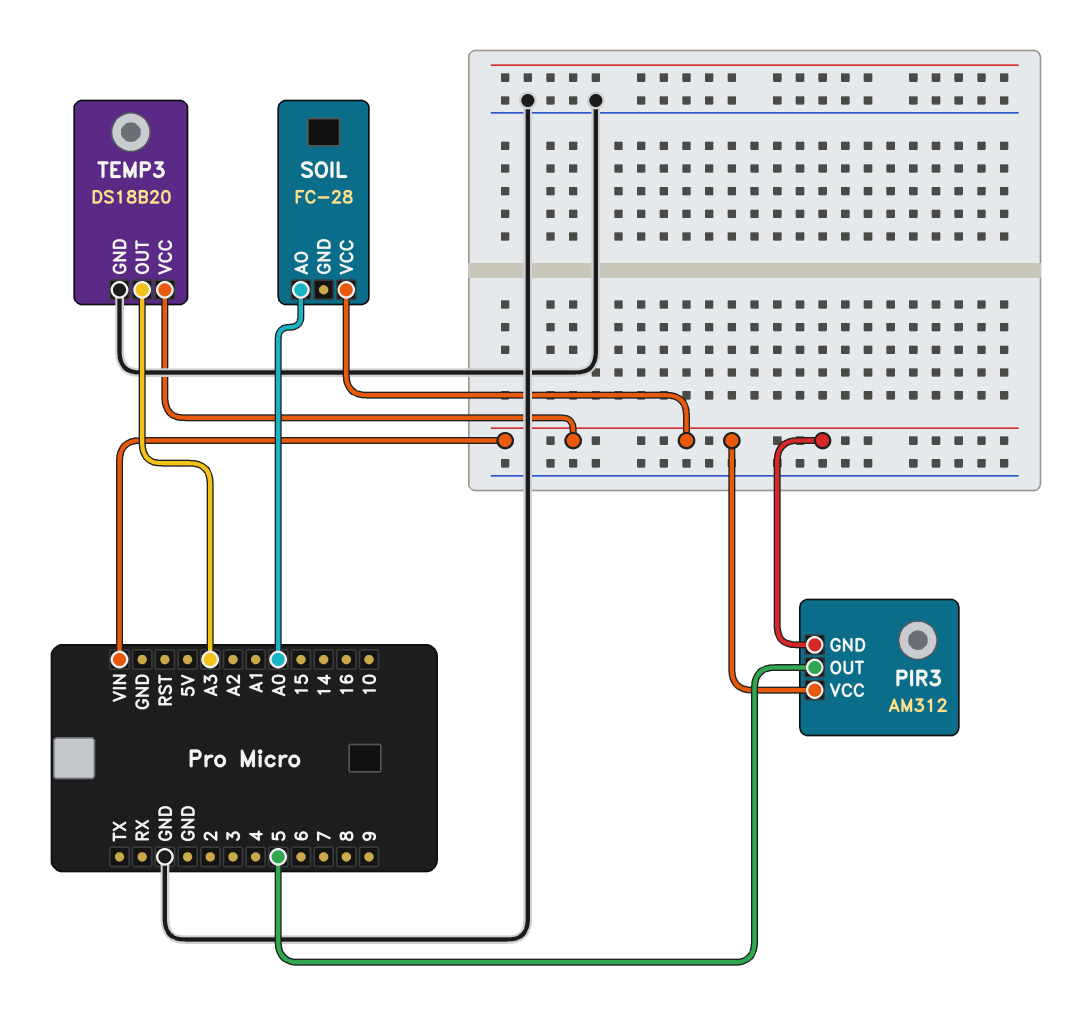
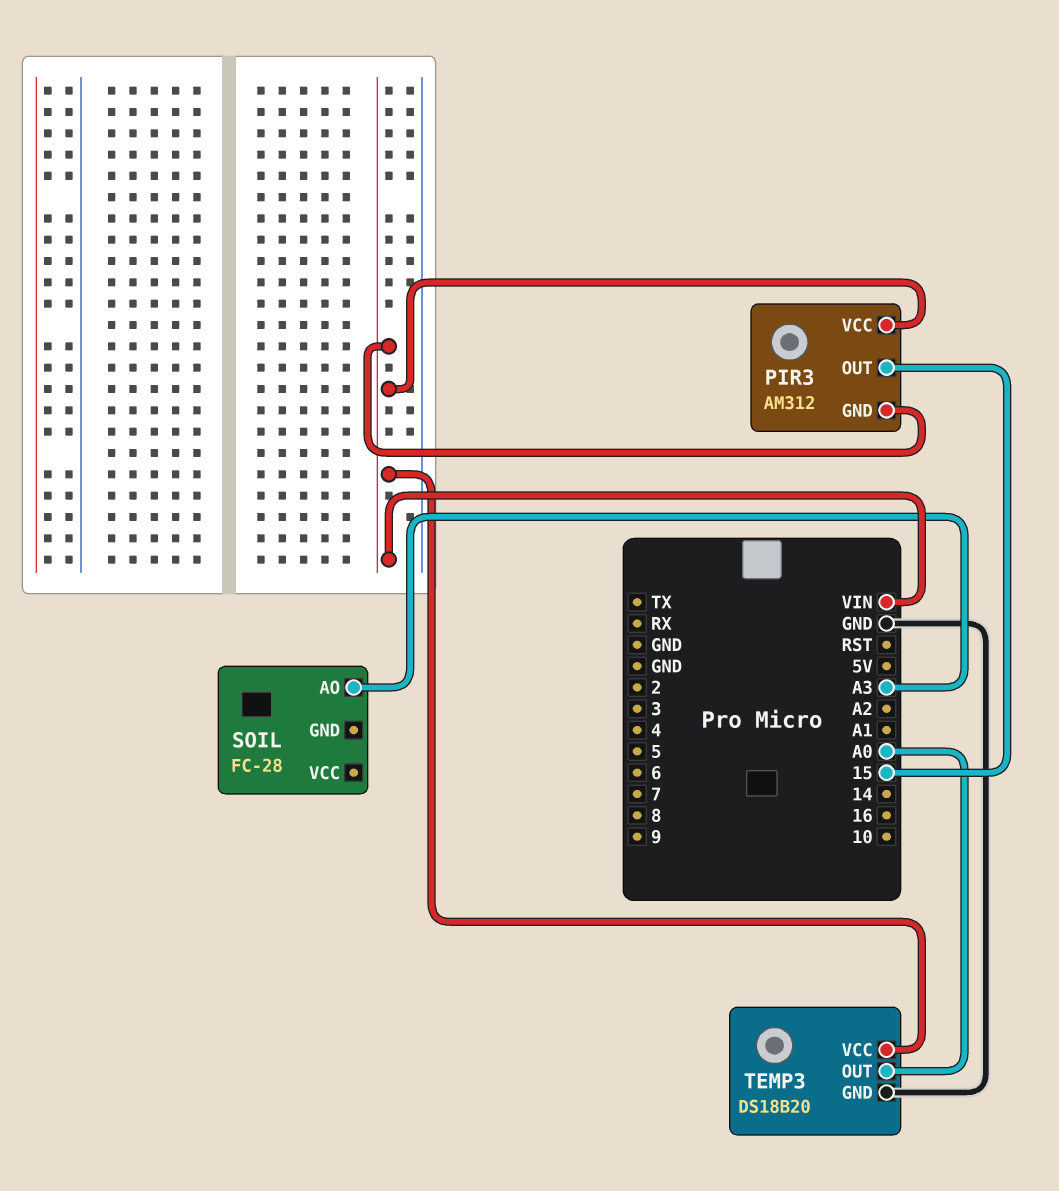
PIR3 pin OUT: 5 -> 15
SOIL pin AO: A0 -> A3
SOIL pin VCC: VIN -> none
TEMP3 pin OUT: A3 -> A0

